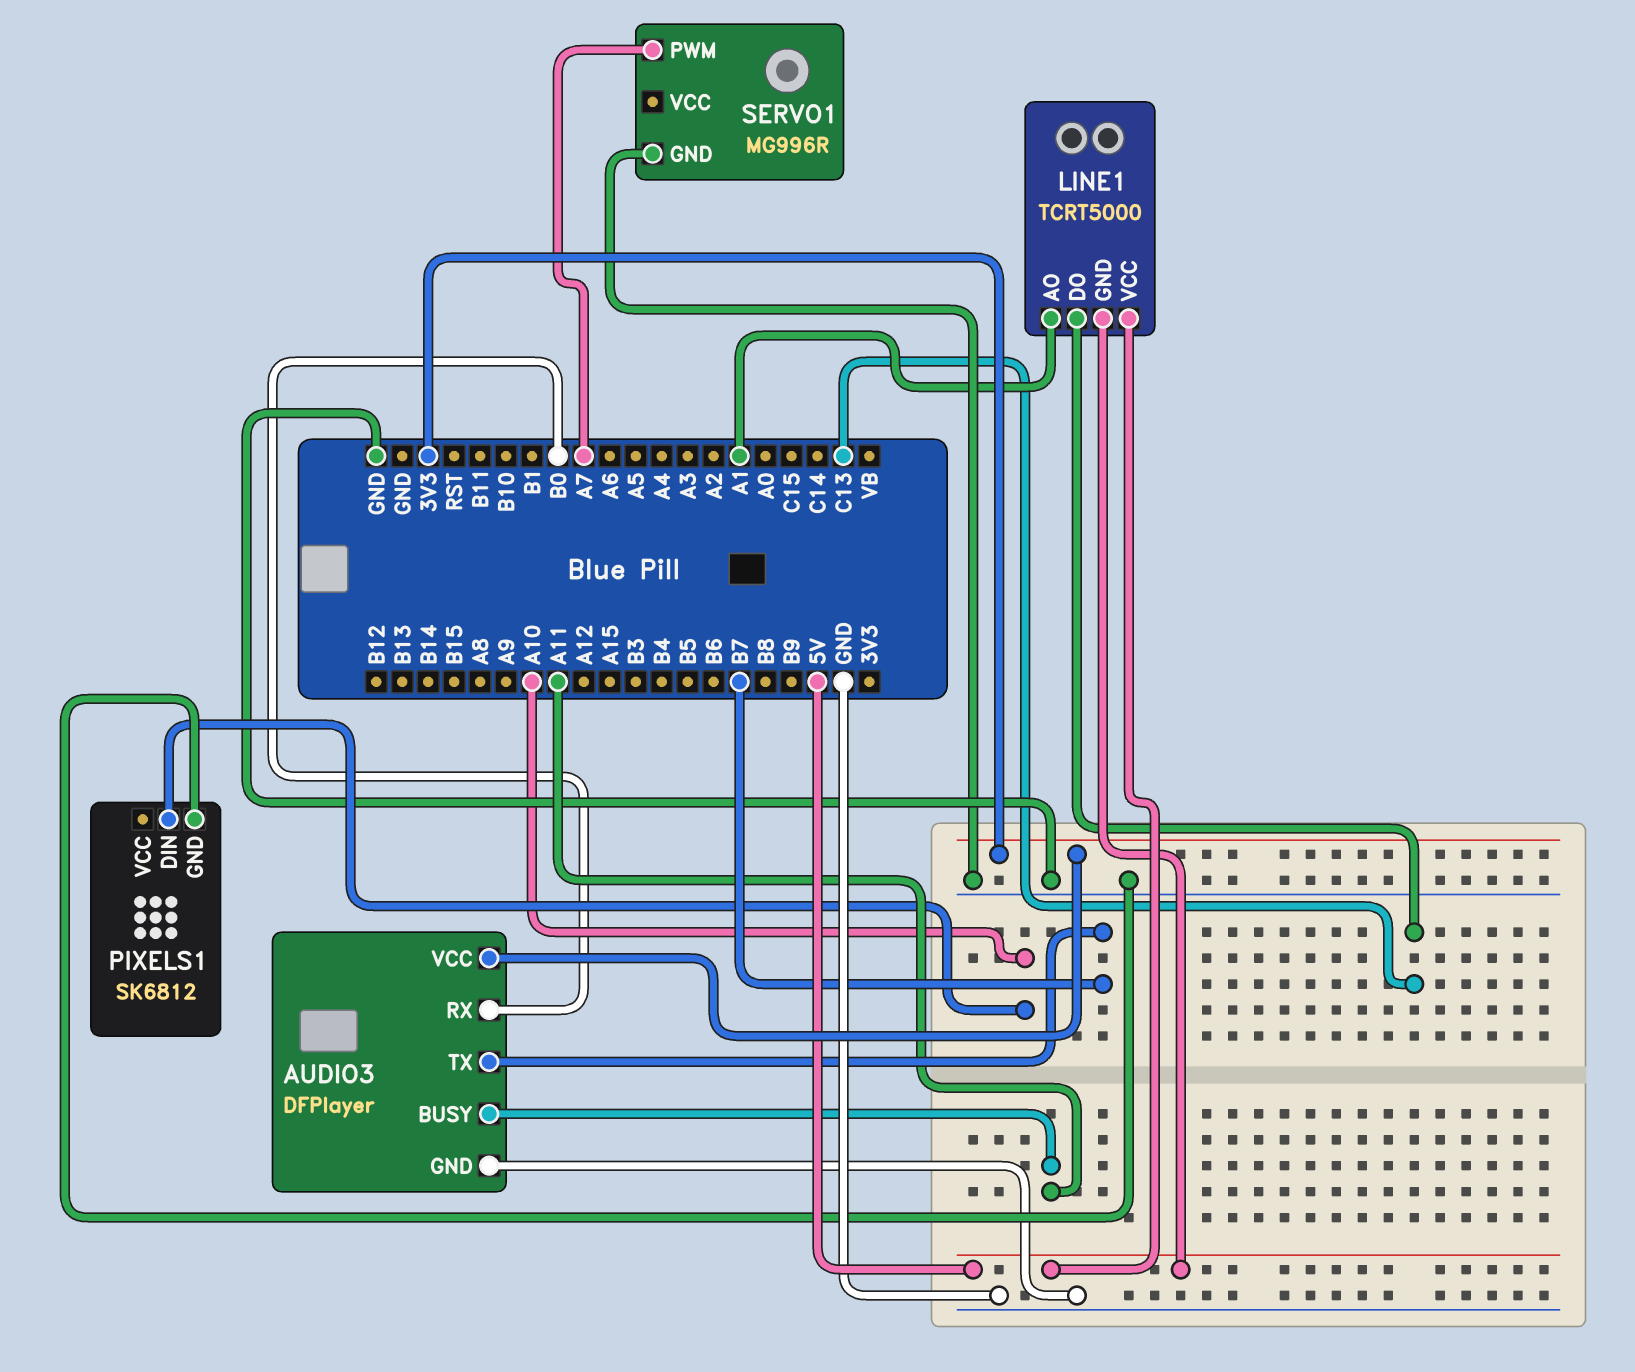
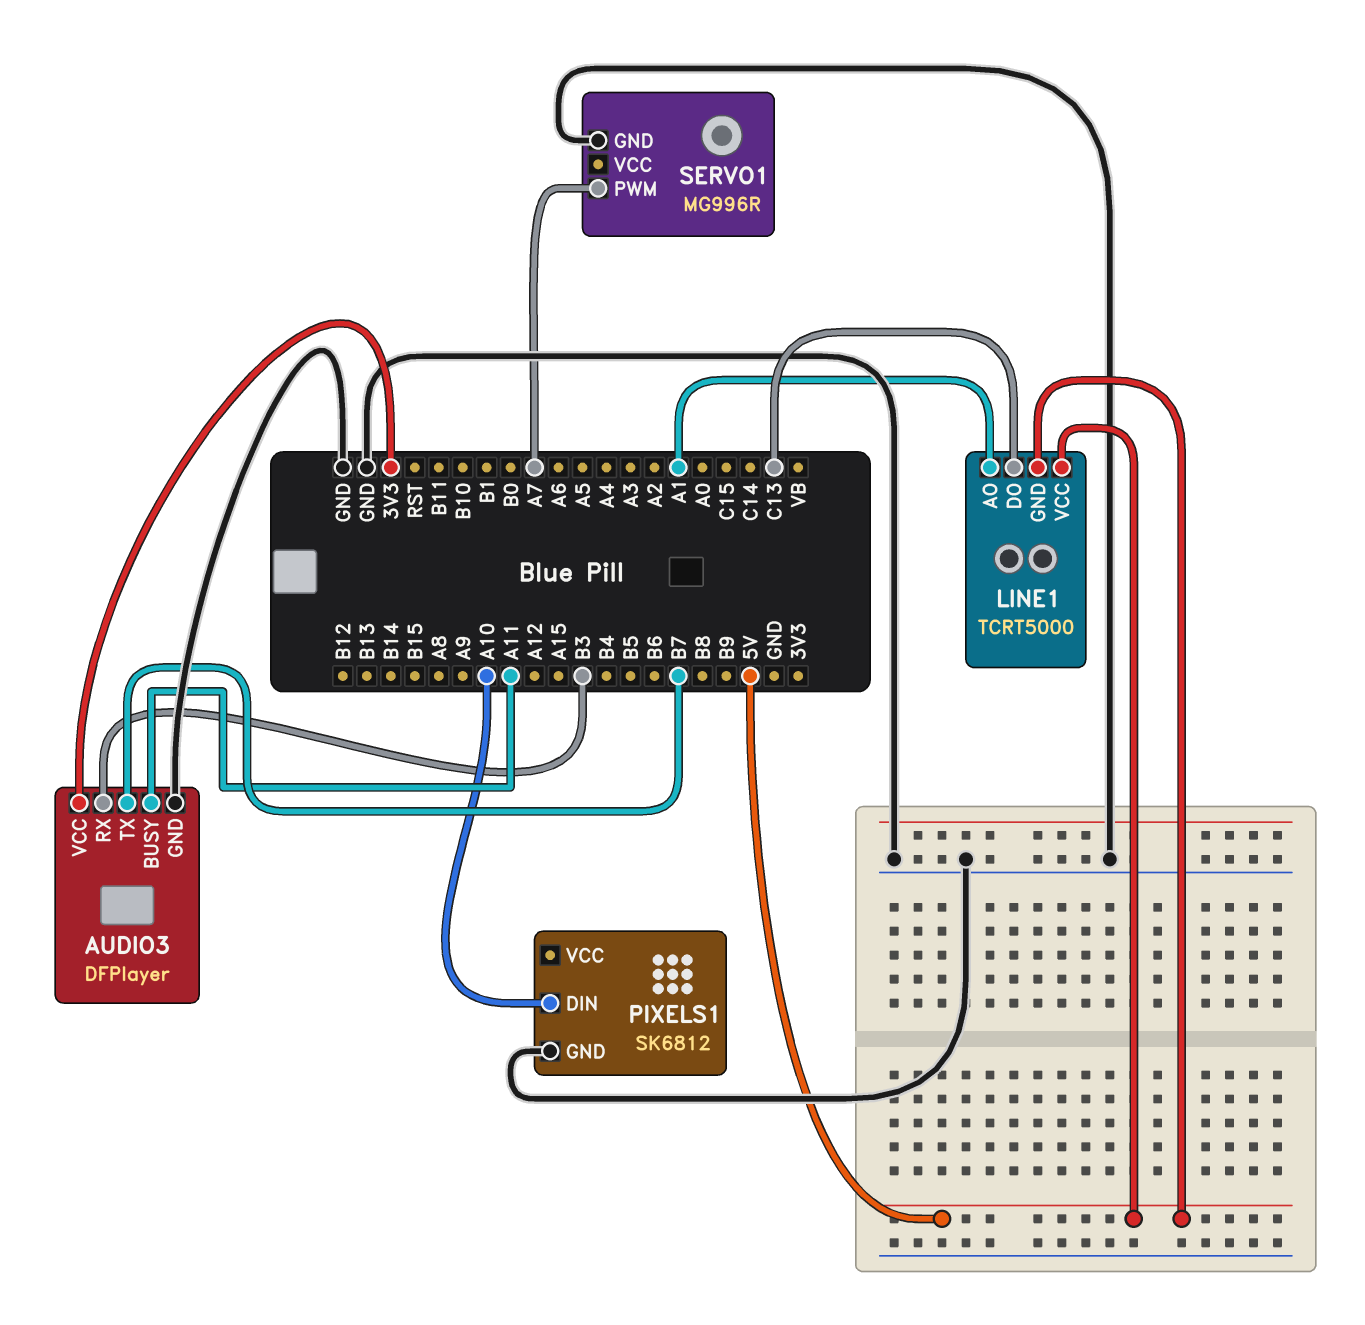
AUDIO3 pin RX: B0 -> B3

